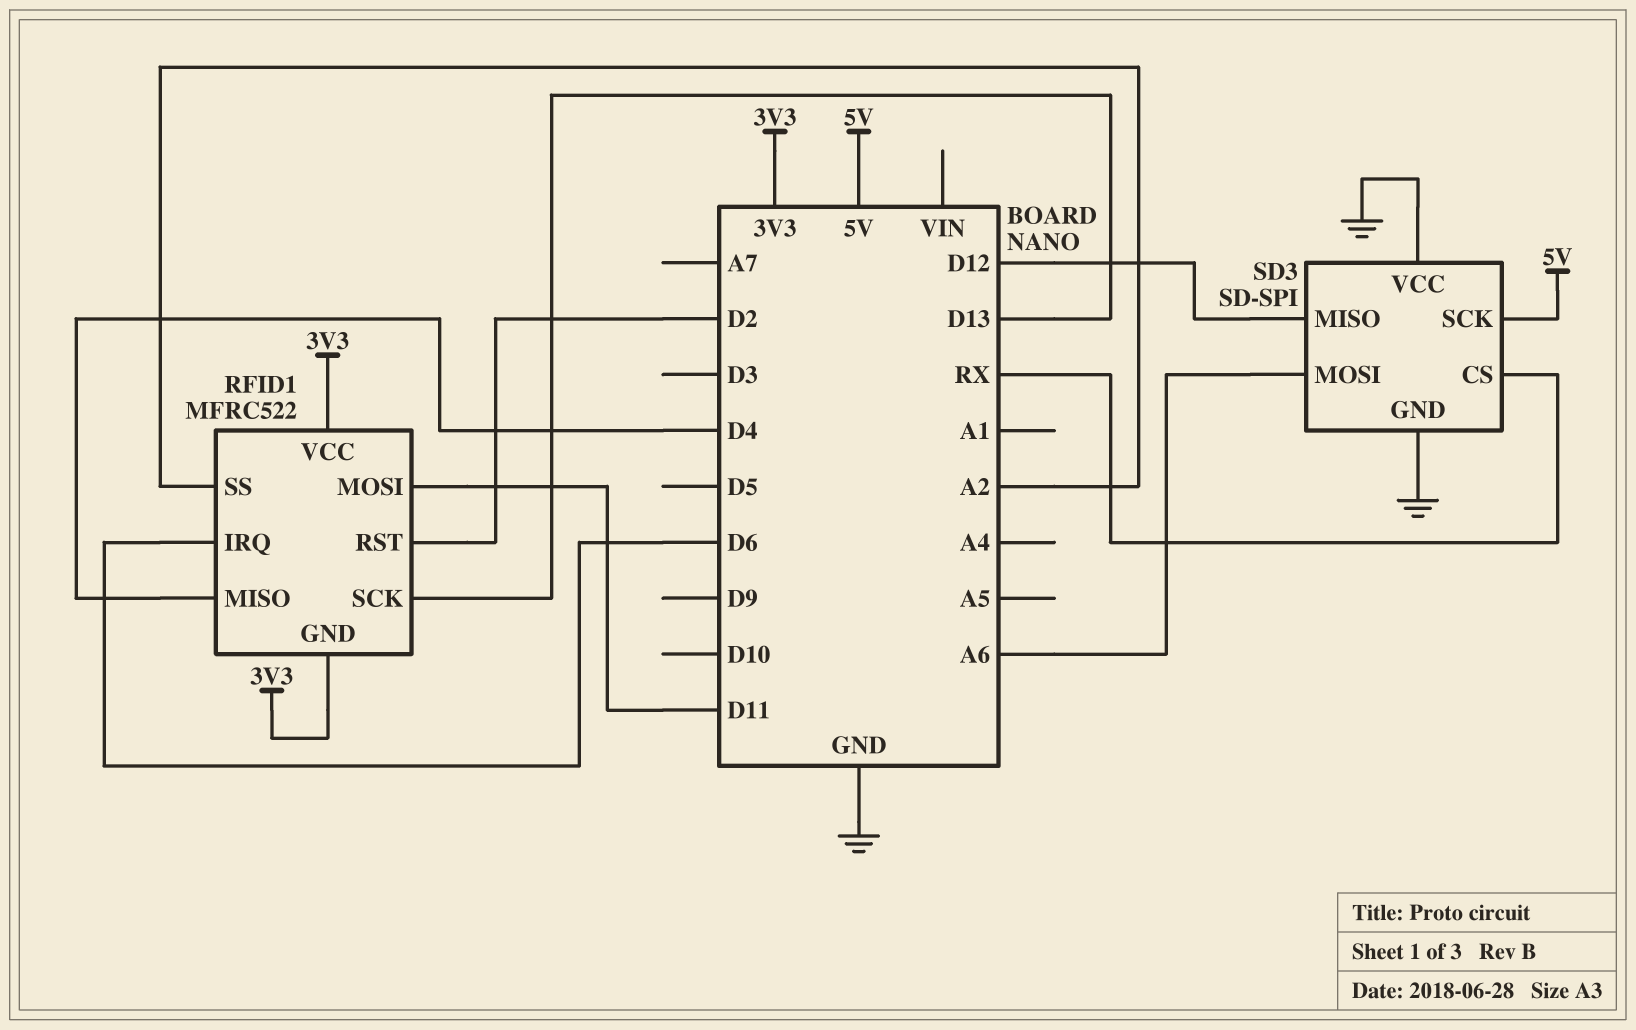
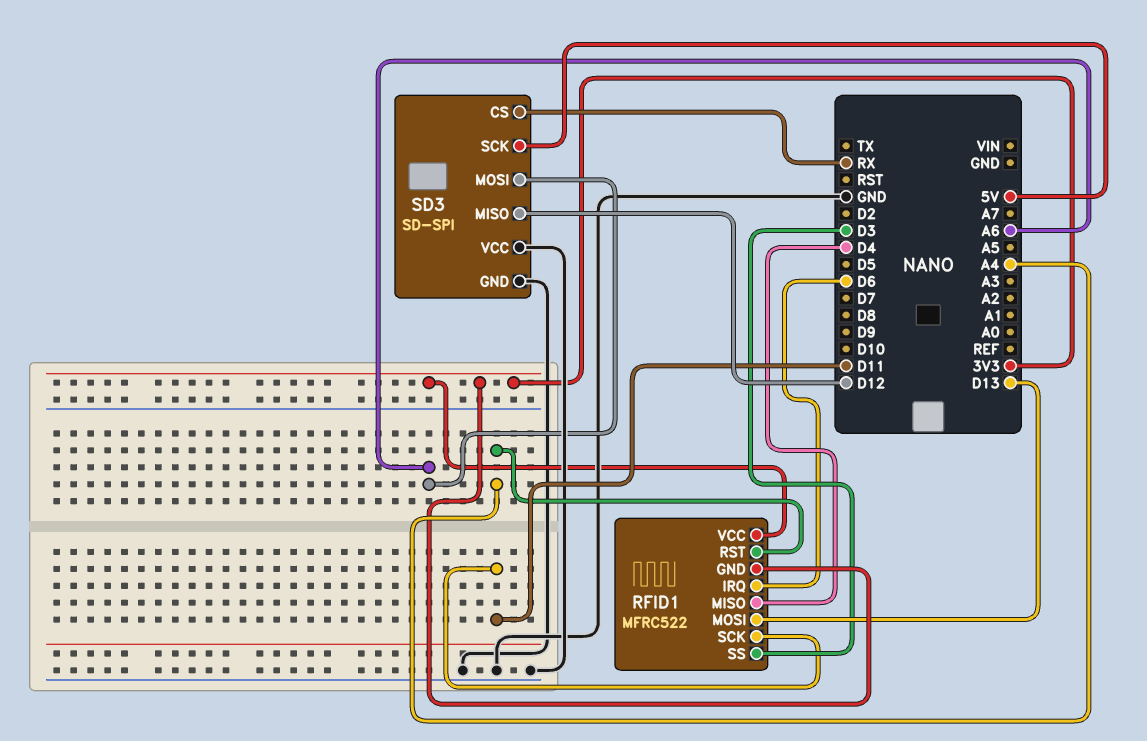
RFID1 pin MOSI: D11 -> D13
RFID1 pin RST: D2 -> A4
RFID1 pin SCK: D13 -> D11
RFID1 pin SS: A2 -> D3

